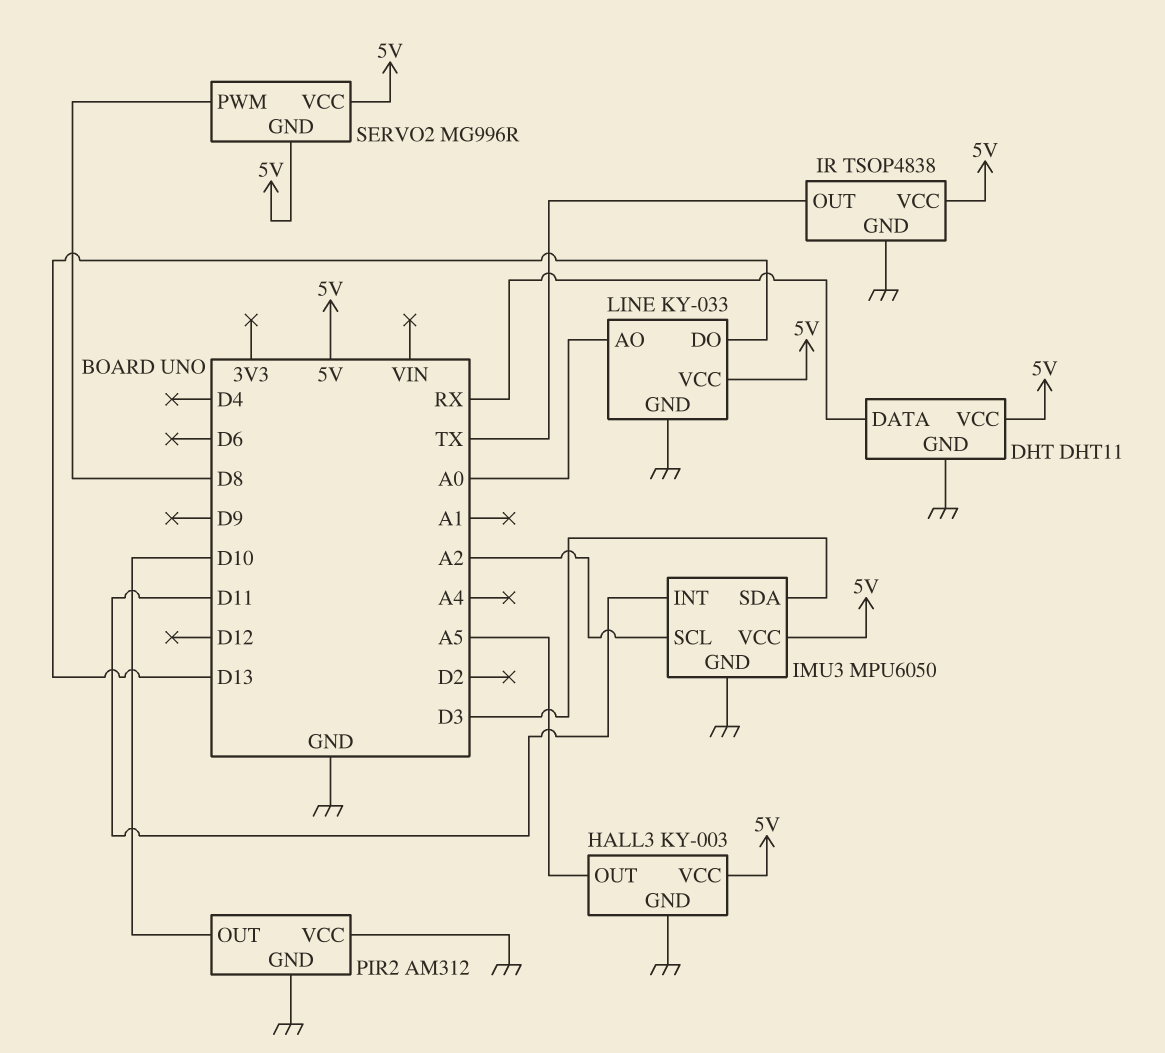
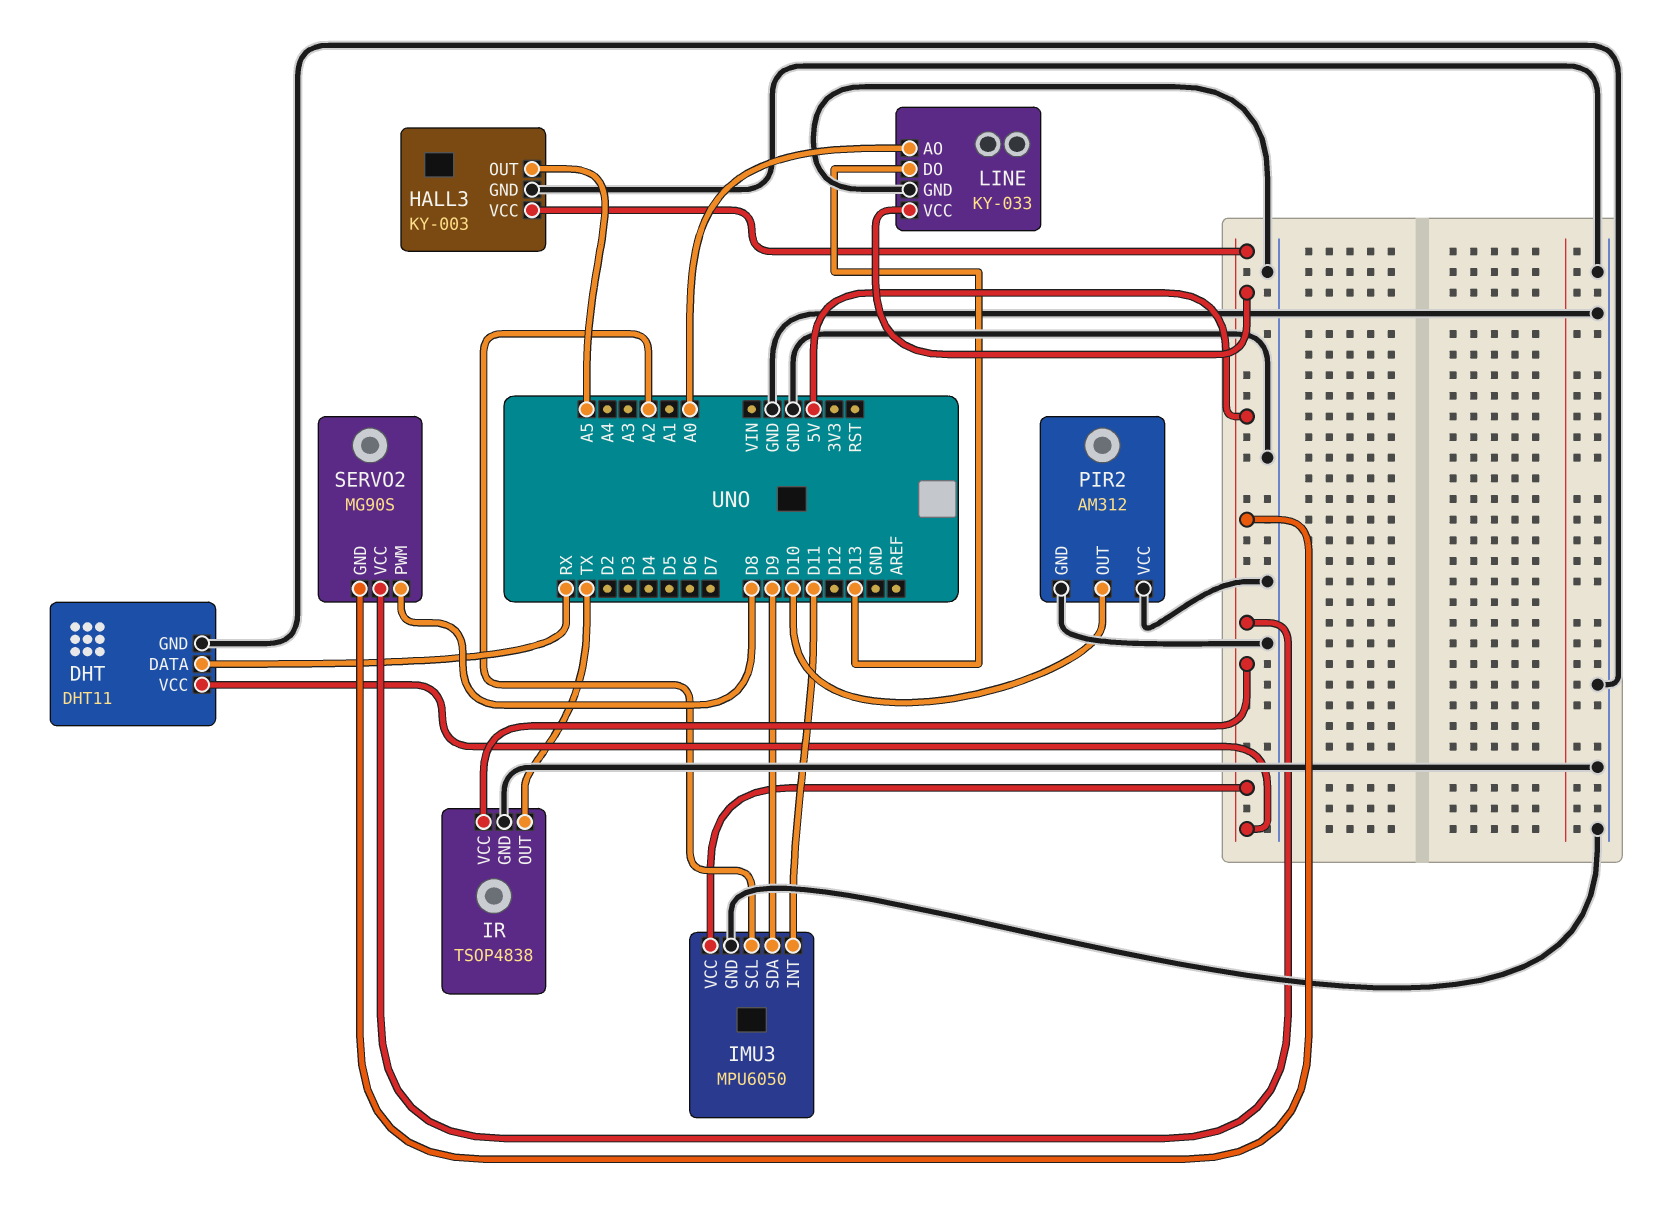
IMU3 pin SDA: D3 -> D9
SERVO2: MG996R -> MG90S

